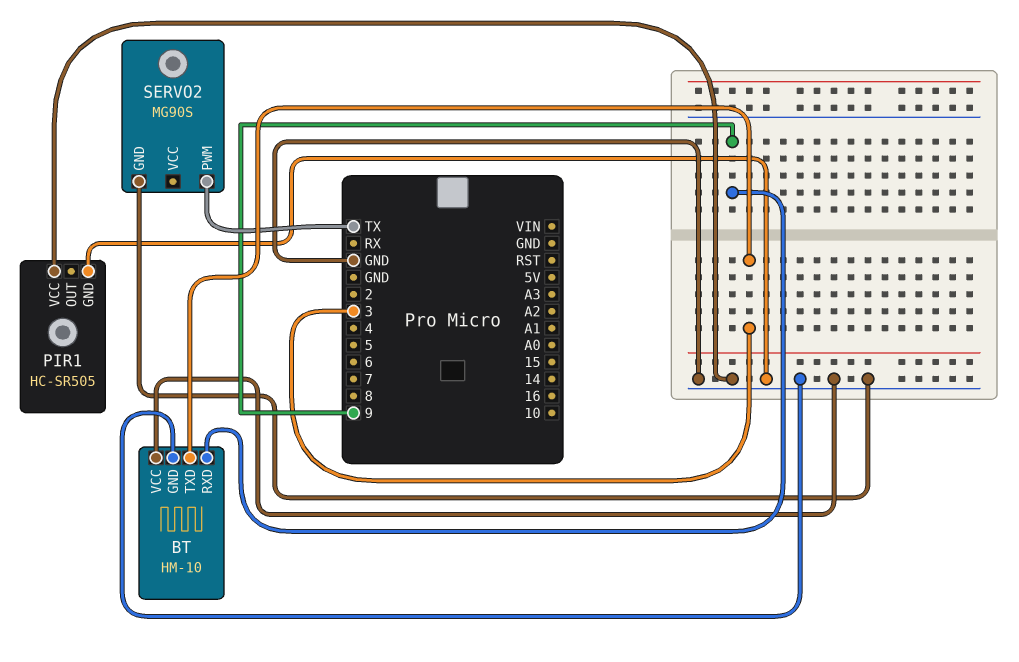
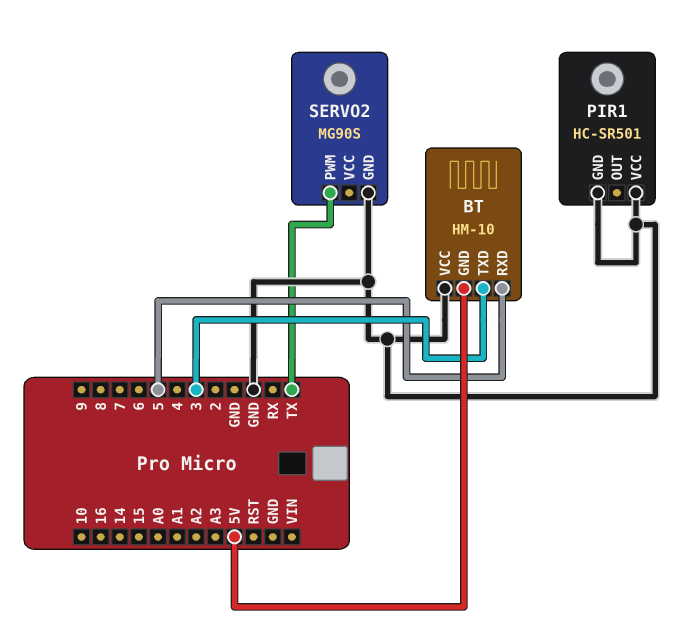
BT pin GND: GND -> 5V
BT pin RXD: 9 -> 5
PIR1: HC-SR505 -> HC-SR501

